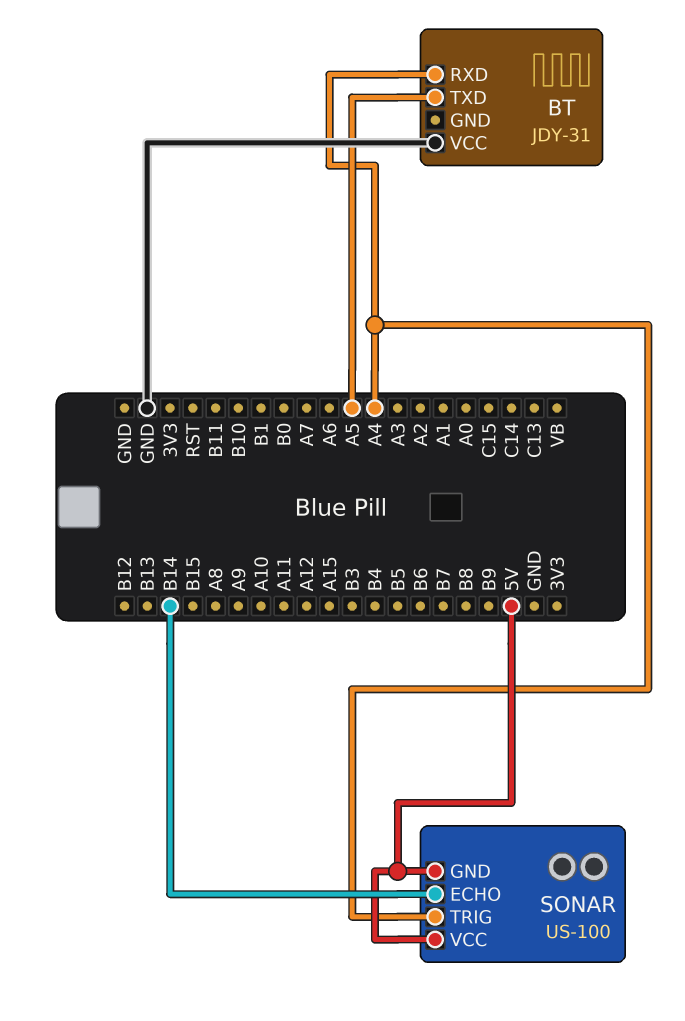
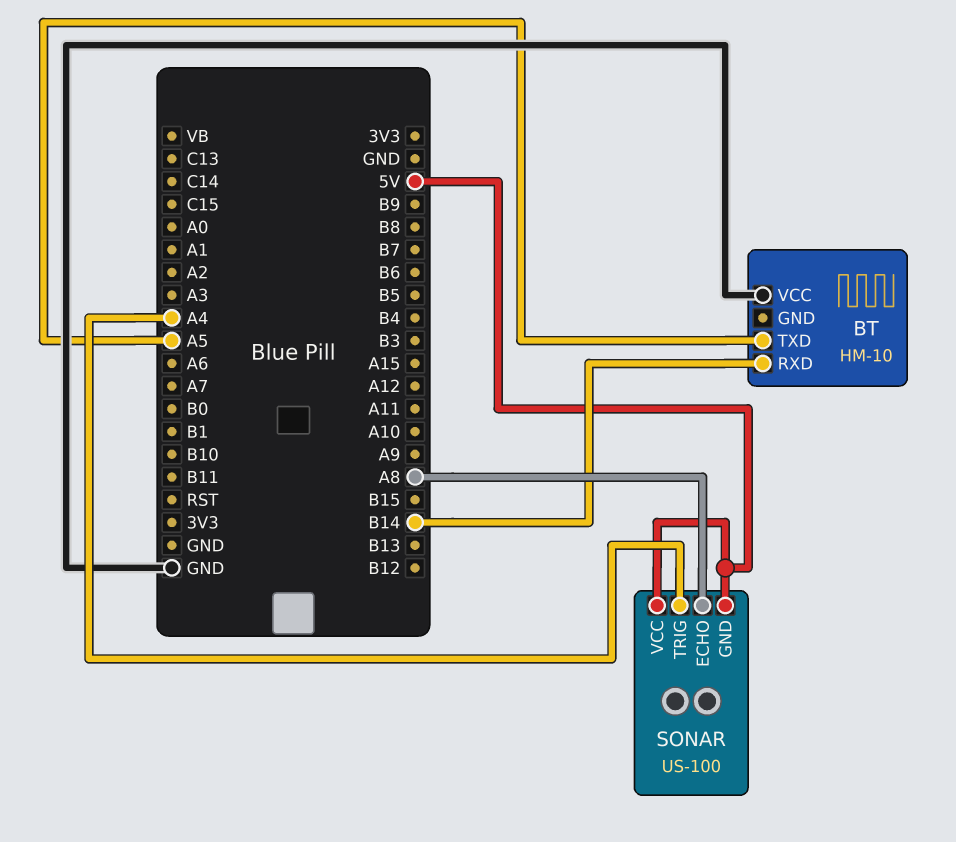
BT: JDY-31 -> HM-10
BT pin RXD: A4 -> B14
SONAR pin ECHO: B14 -> A8

